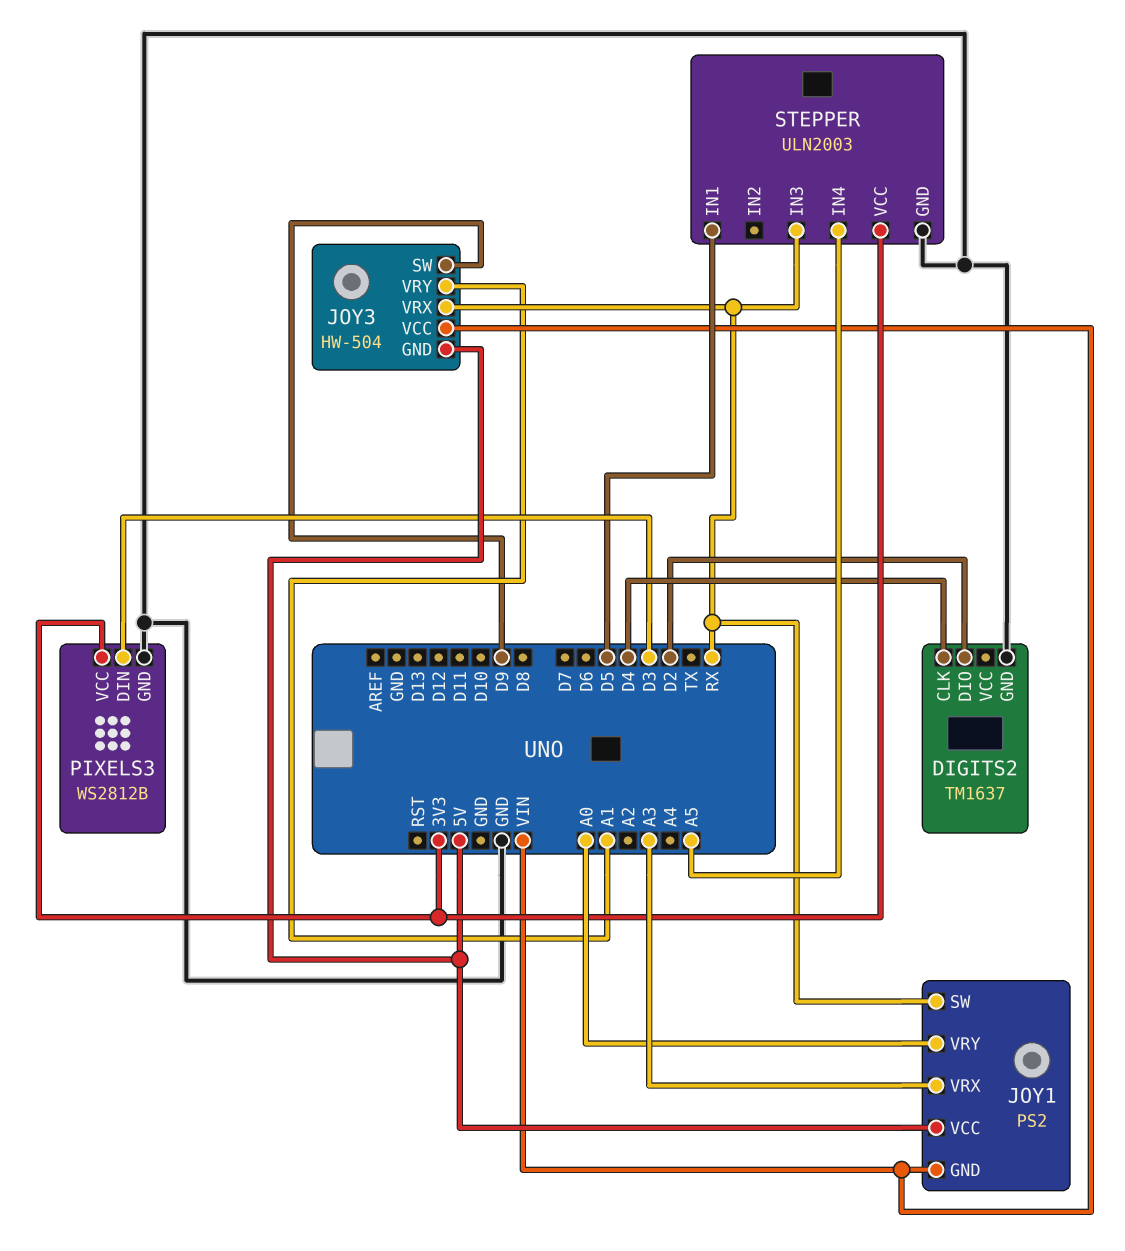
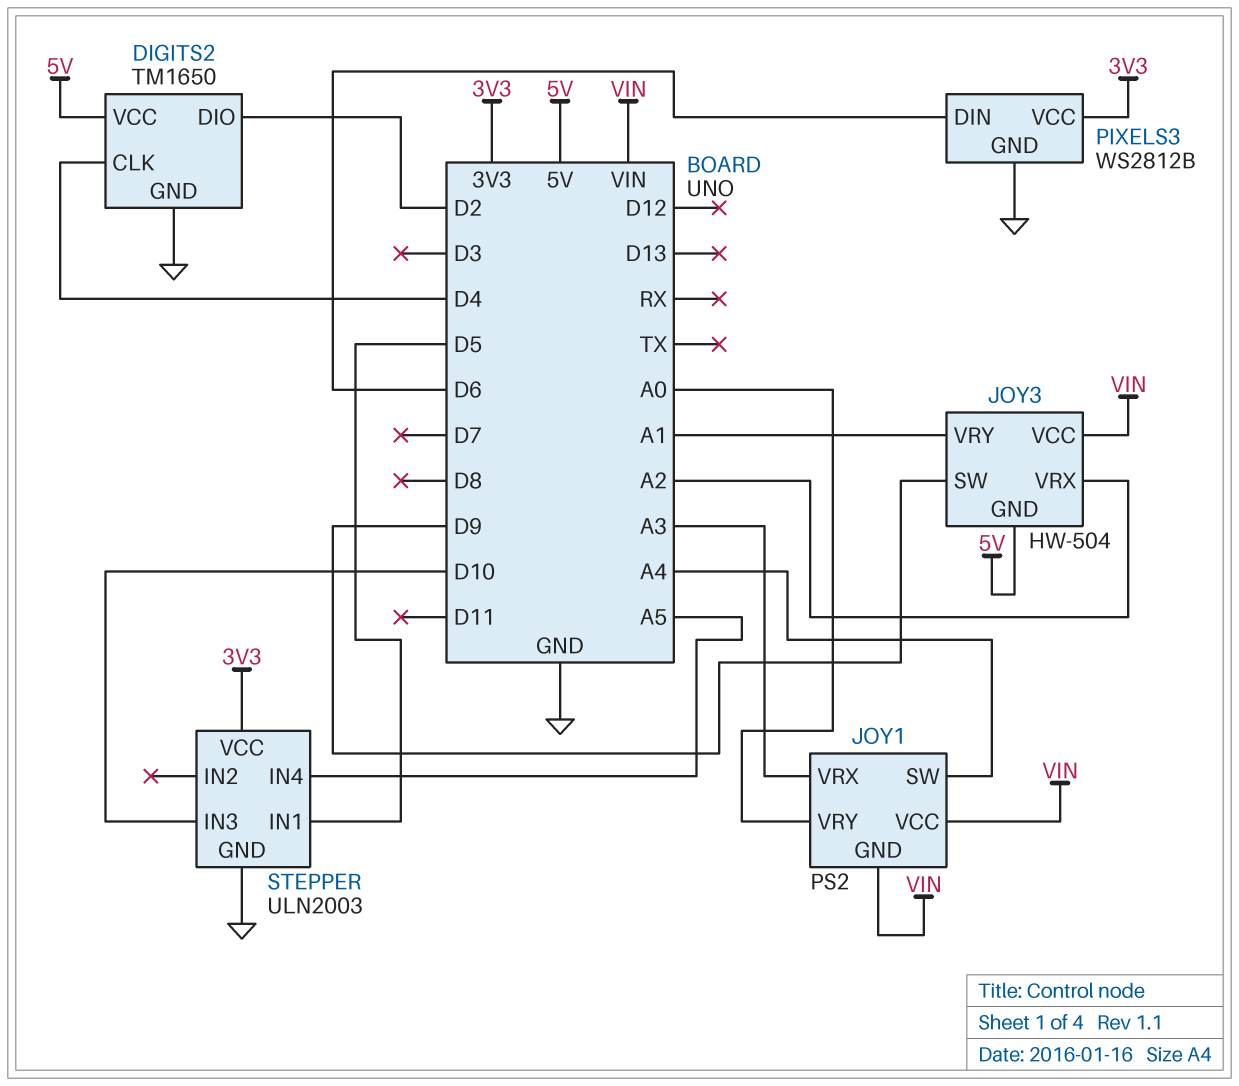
DIGITS2: TM1637 -> TM1650
DIGITS2 pin VCC: none -> 5V
JOY1 pin SW: RX -> A4
JOY1 pin VCC: 5V -> VIN
JOY3 pin VRX: RX -> A2
PIXELS3 pin DIN: D3 -> D6
STEPPER pin IN3: RX -> D10

